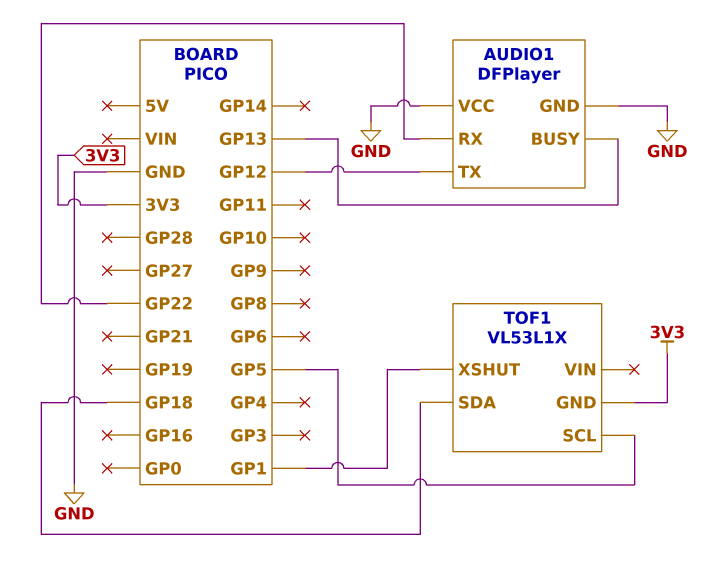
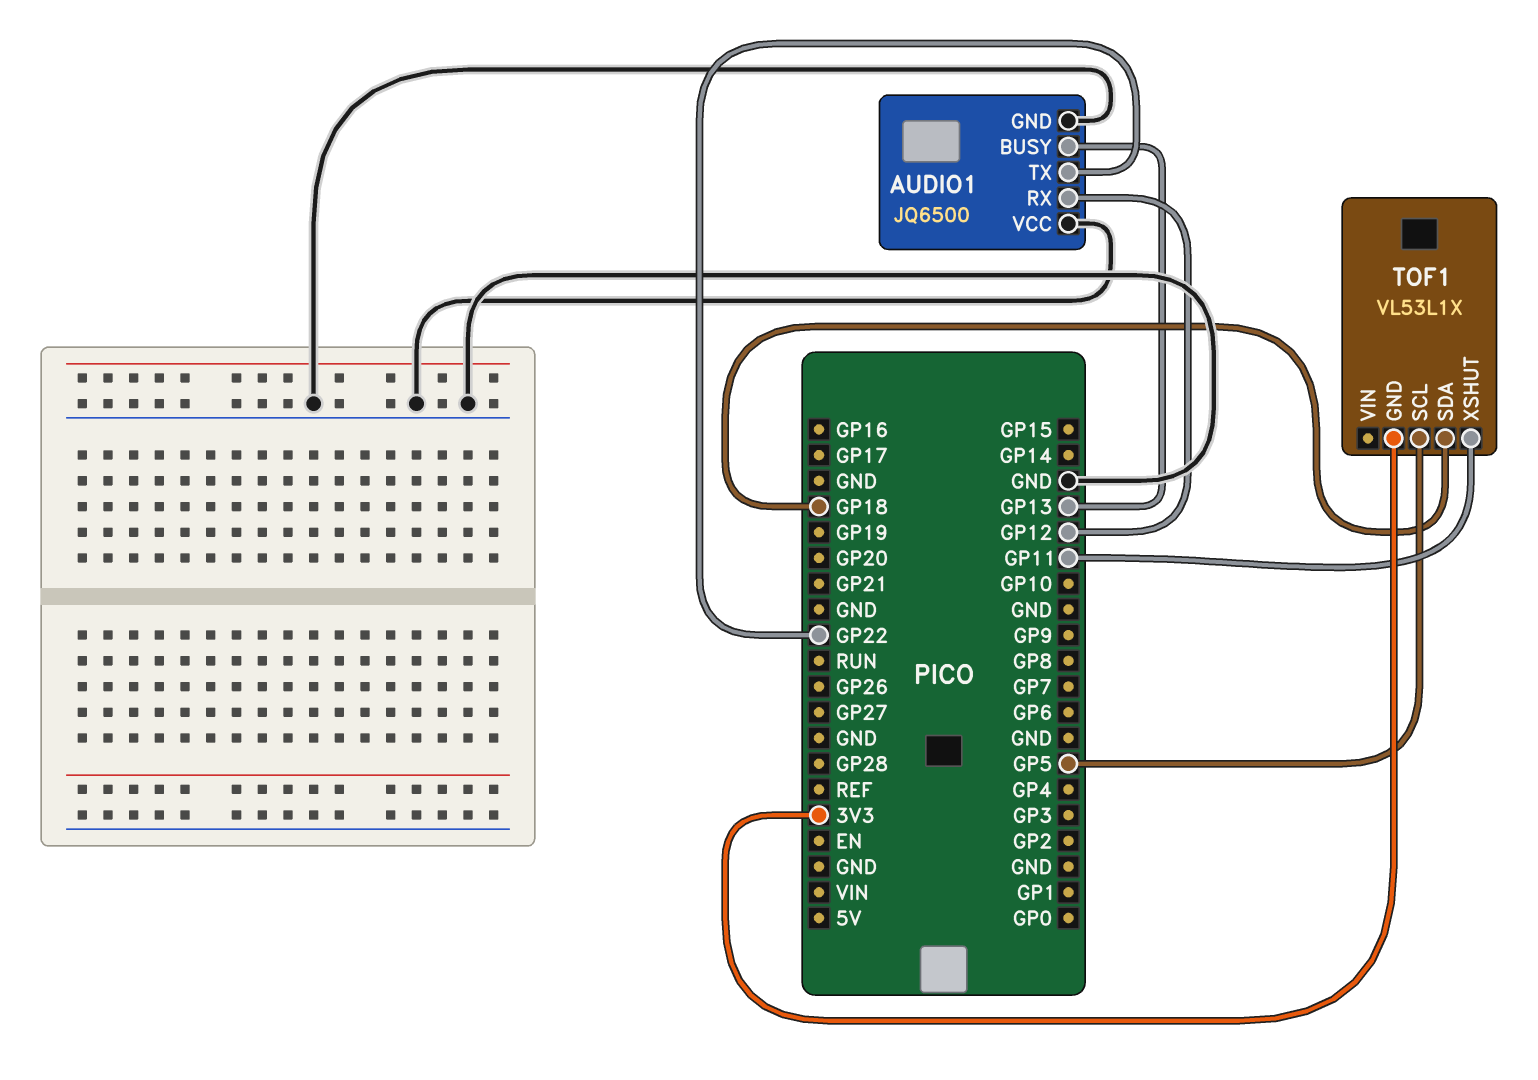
AUDIO1: DFPlayer -> JQ6500
AUDIO1 pin RX: GP22 -> GP12
AUDIO1 pin TX: GP12 -> GP22
TOF1 pin XSHUT: GP1 -> GP11

